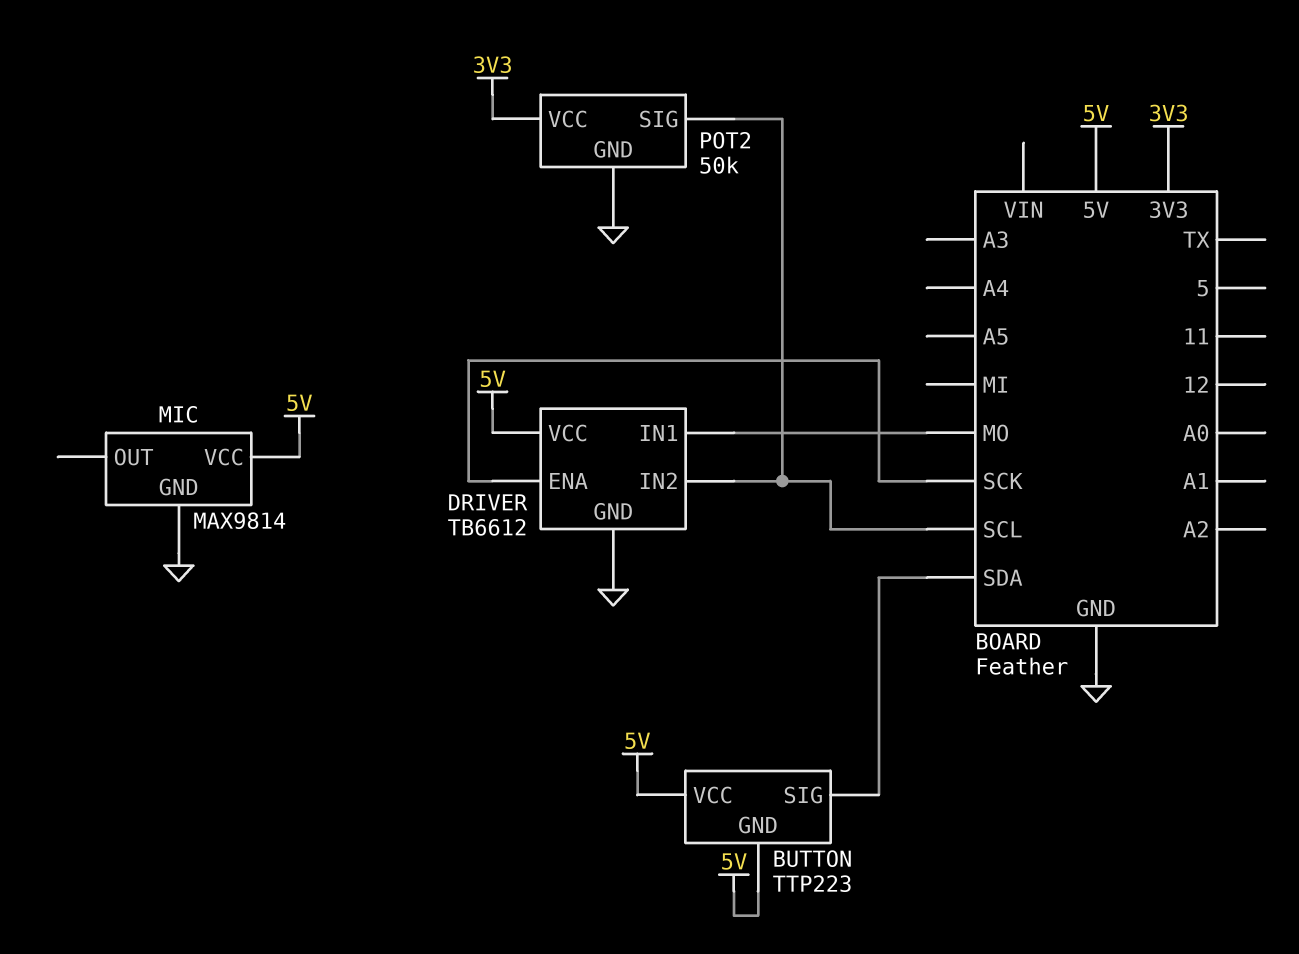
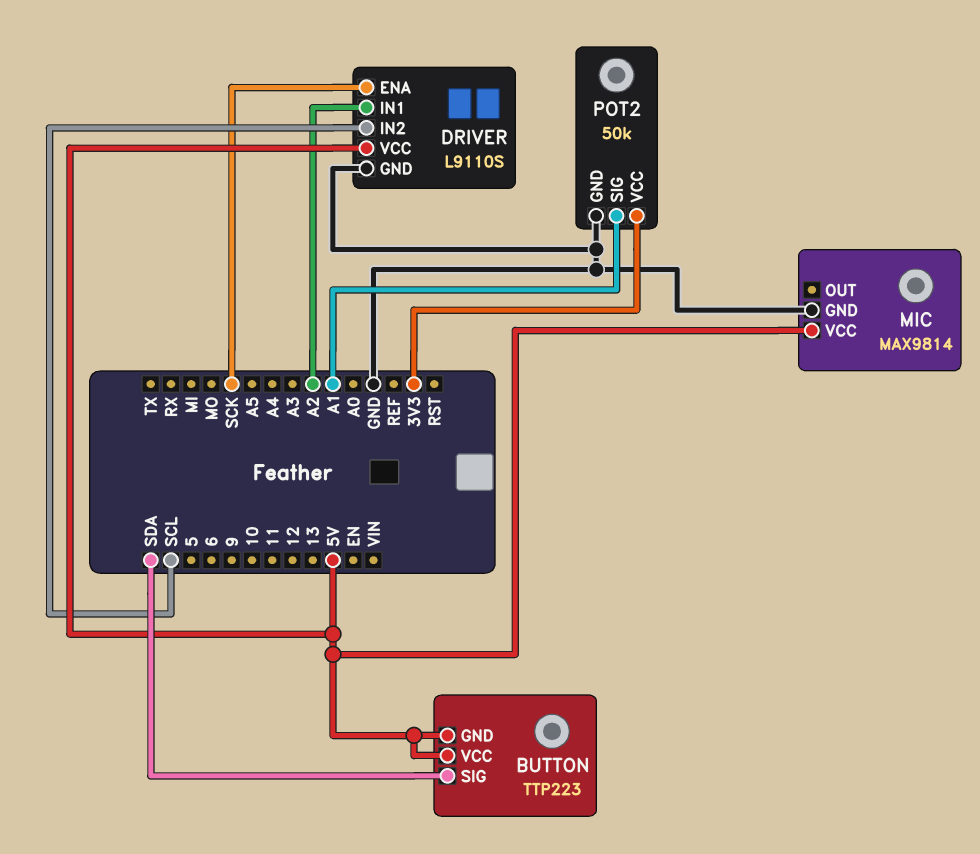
DRIVER: TB6612 -> L9110S
DRIVER pin IN1: MO -> A2
POT2 pin SIG: SCL -> A1

